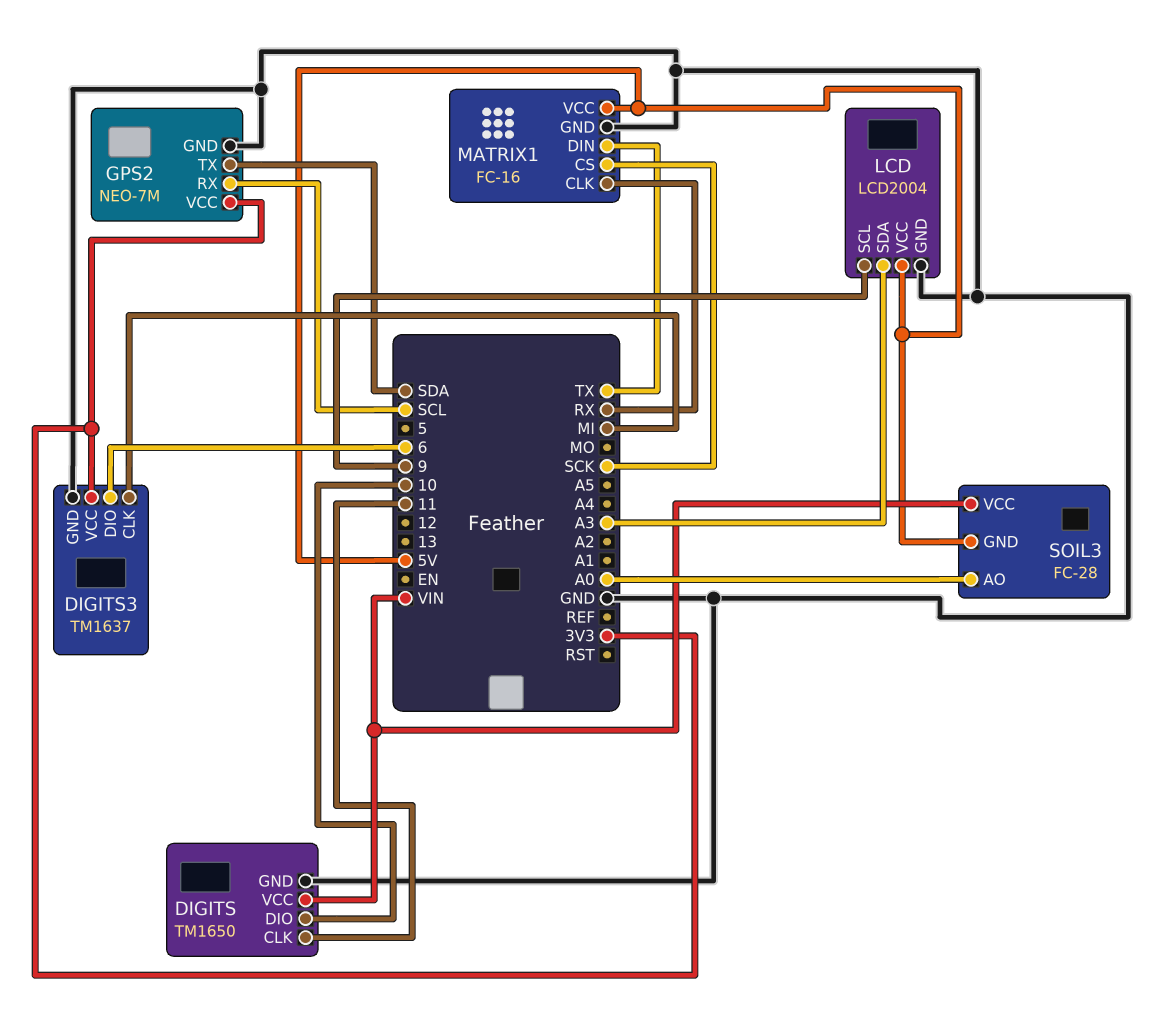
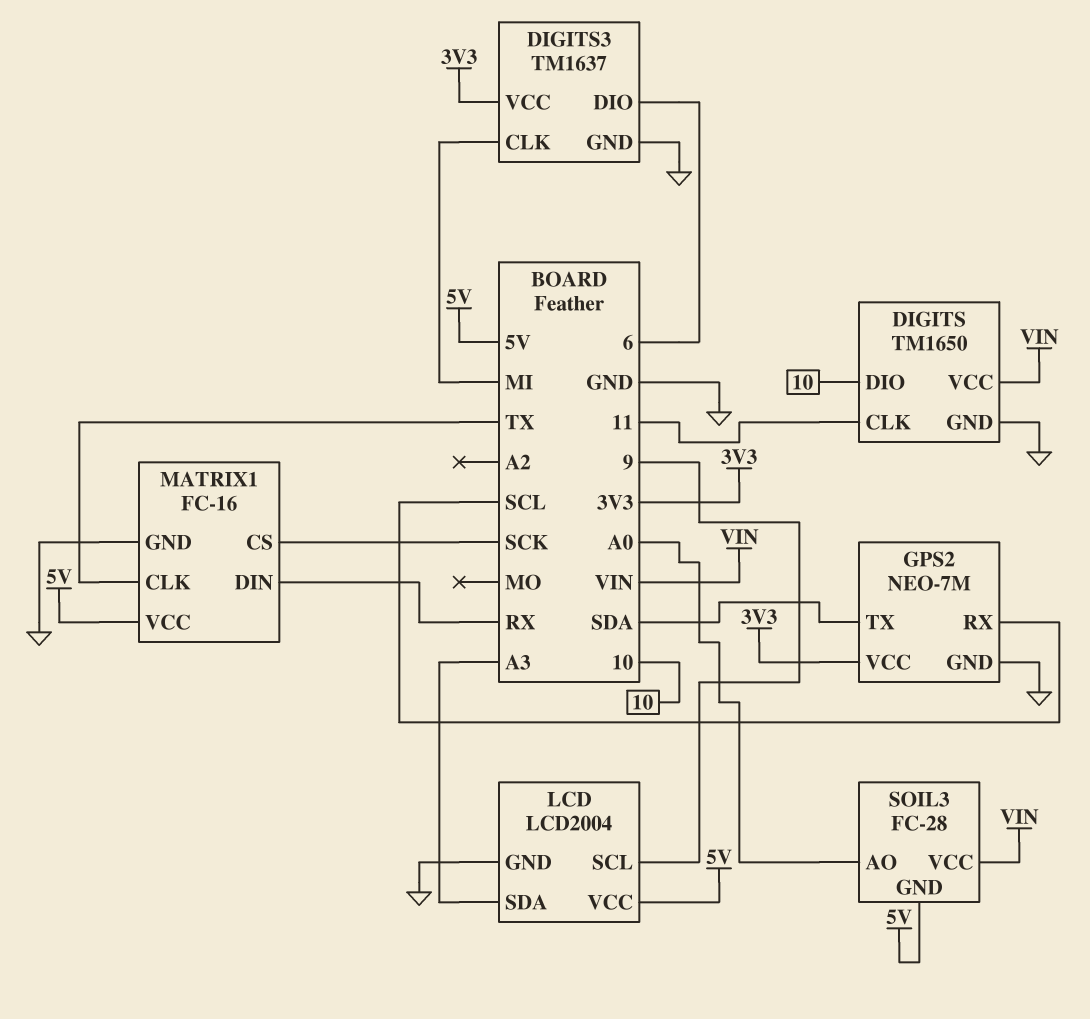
MATRIX1 pin CLK: RX -> TX
MATRIX1 pin DIN: TX -> RX

